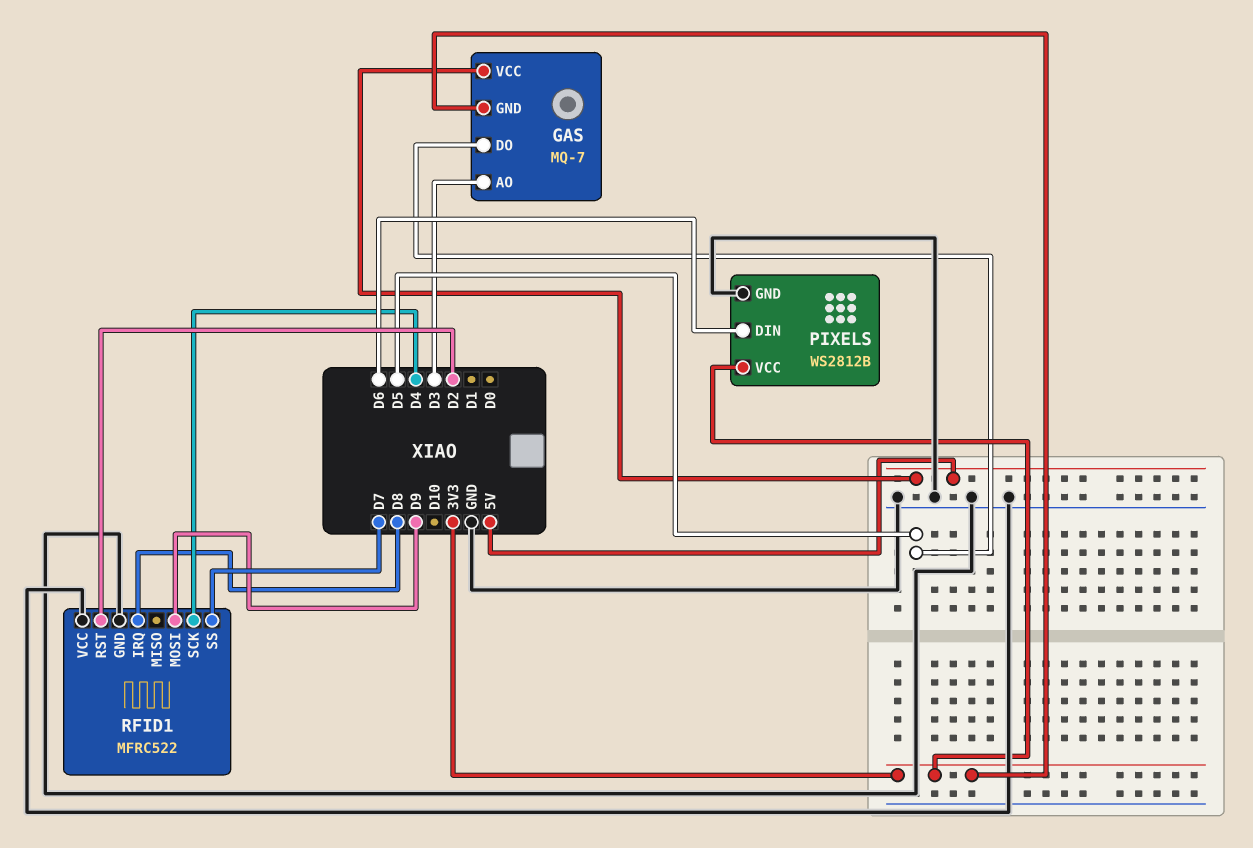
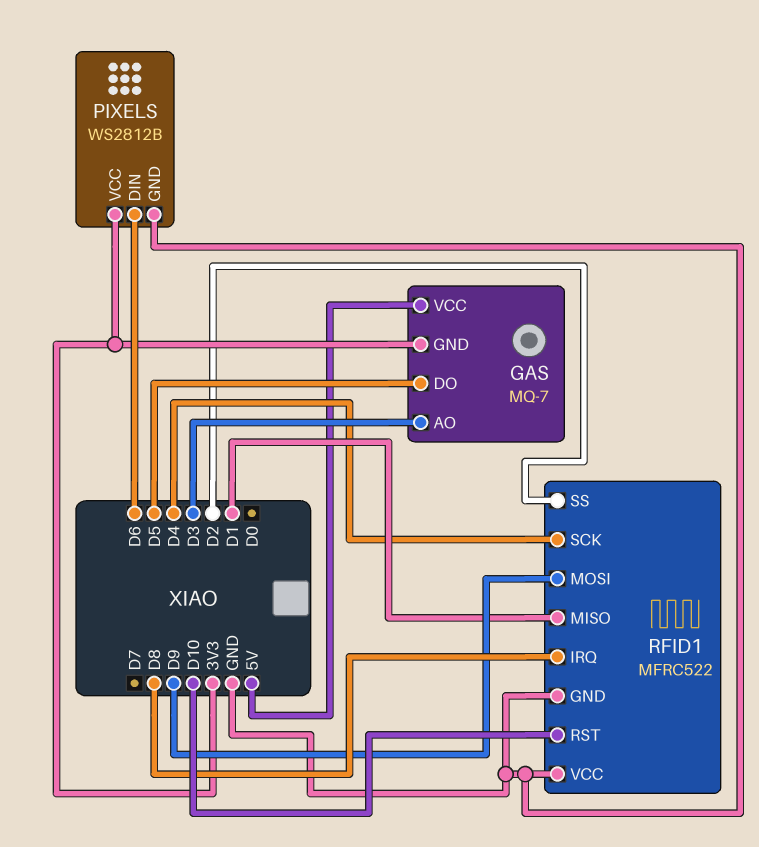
RFID1 pin MISO: none -> D1
RFID1 pin RST: D2 -> D10
RFID1 pin SS: D7 -> D2

